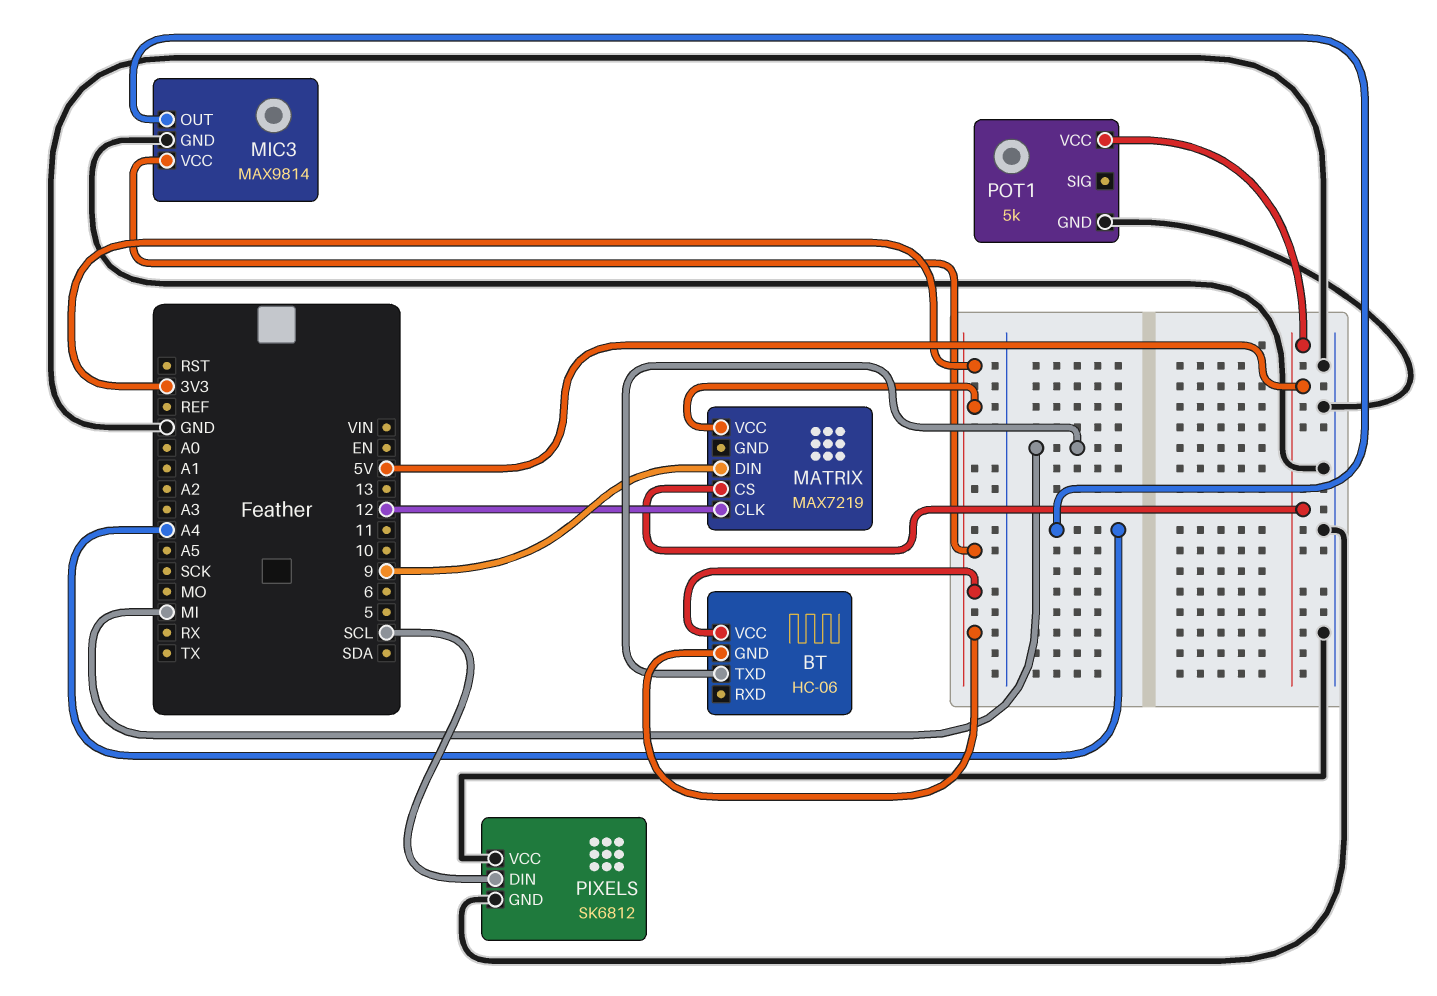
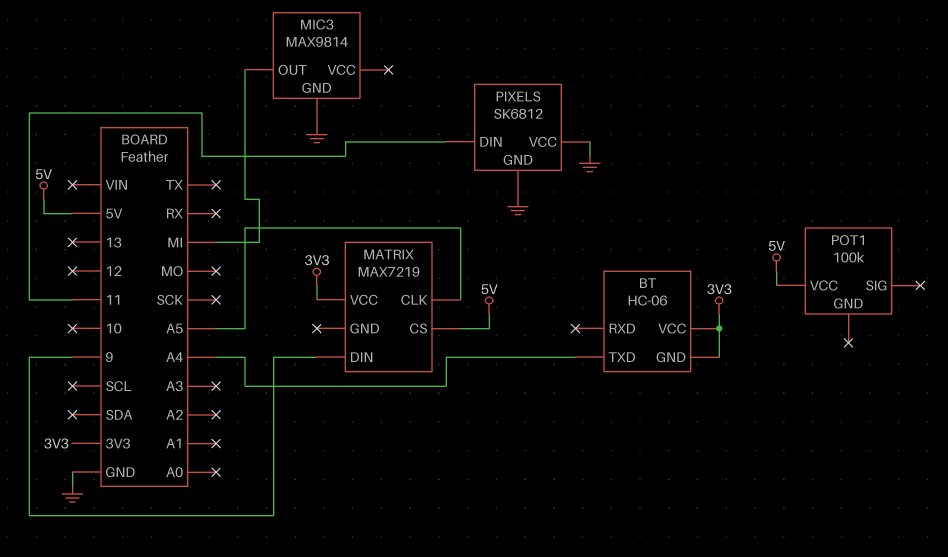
BT pin TXD: MI -> A4
MATRIX pin CLK: 12 -> A5
MIC3 pin OUT: A4 -> MI
MIC3 pin VCC: 3V3 -> none
PIXELS pin DIN: SCL -> 11
POT1: 5k -> 100k
POT1 pin GND: GND -> none

